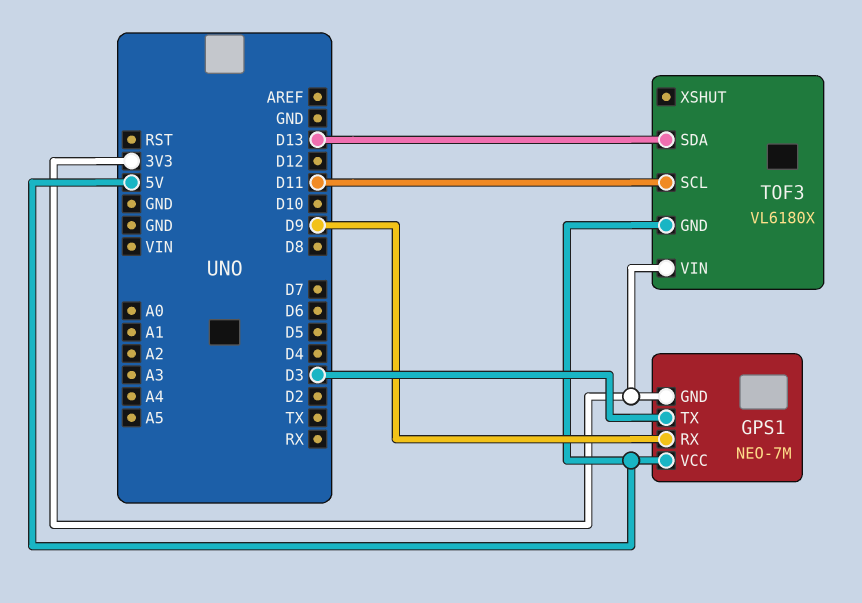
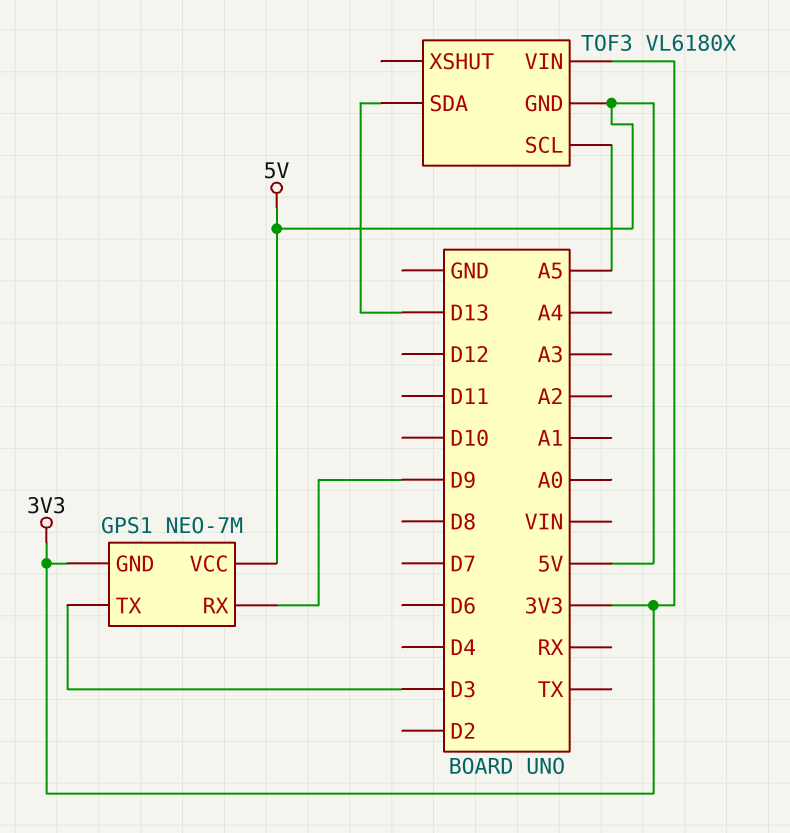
TOF3 pin SCL: D11 -> A5

